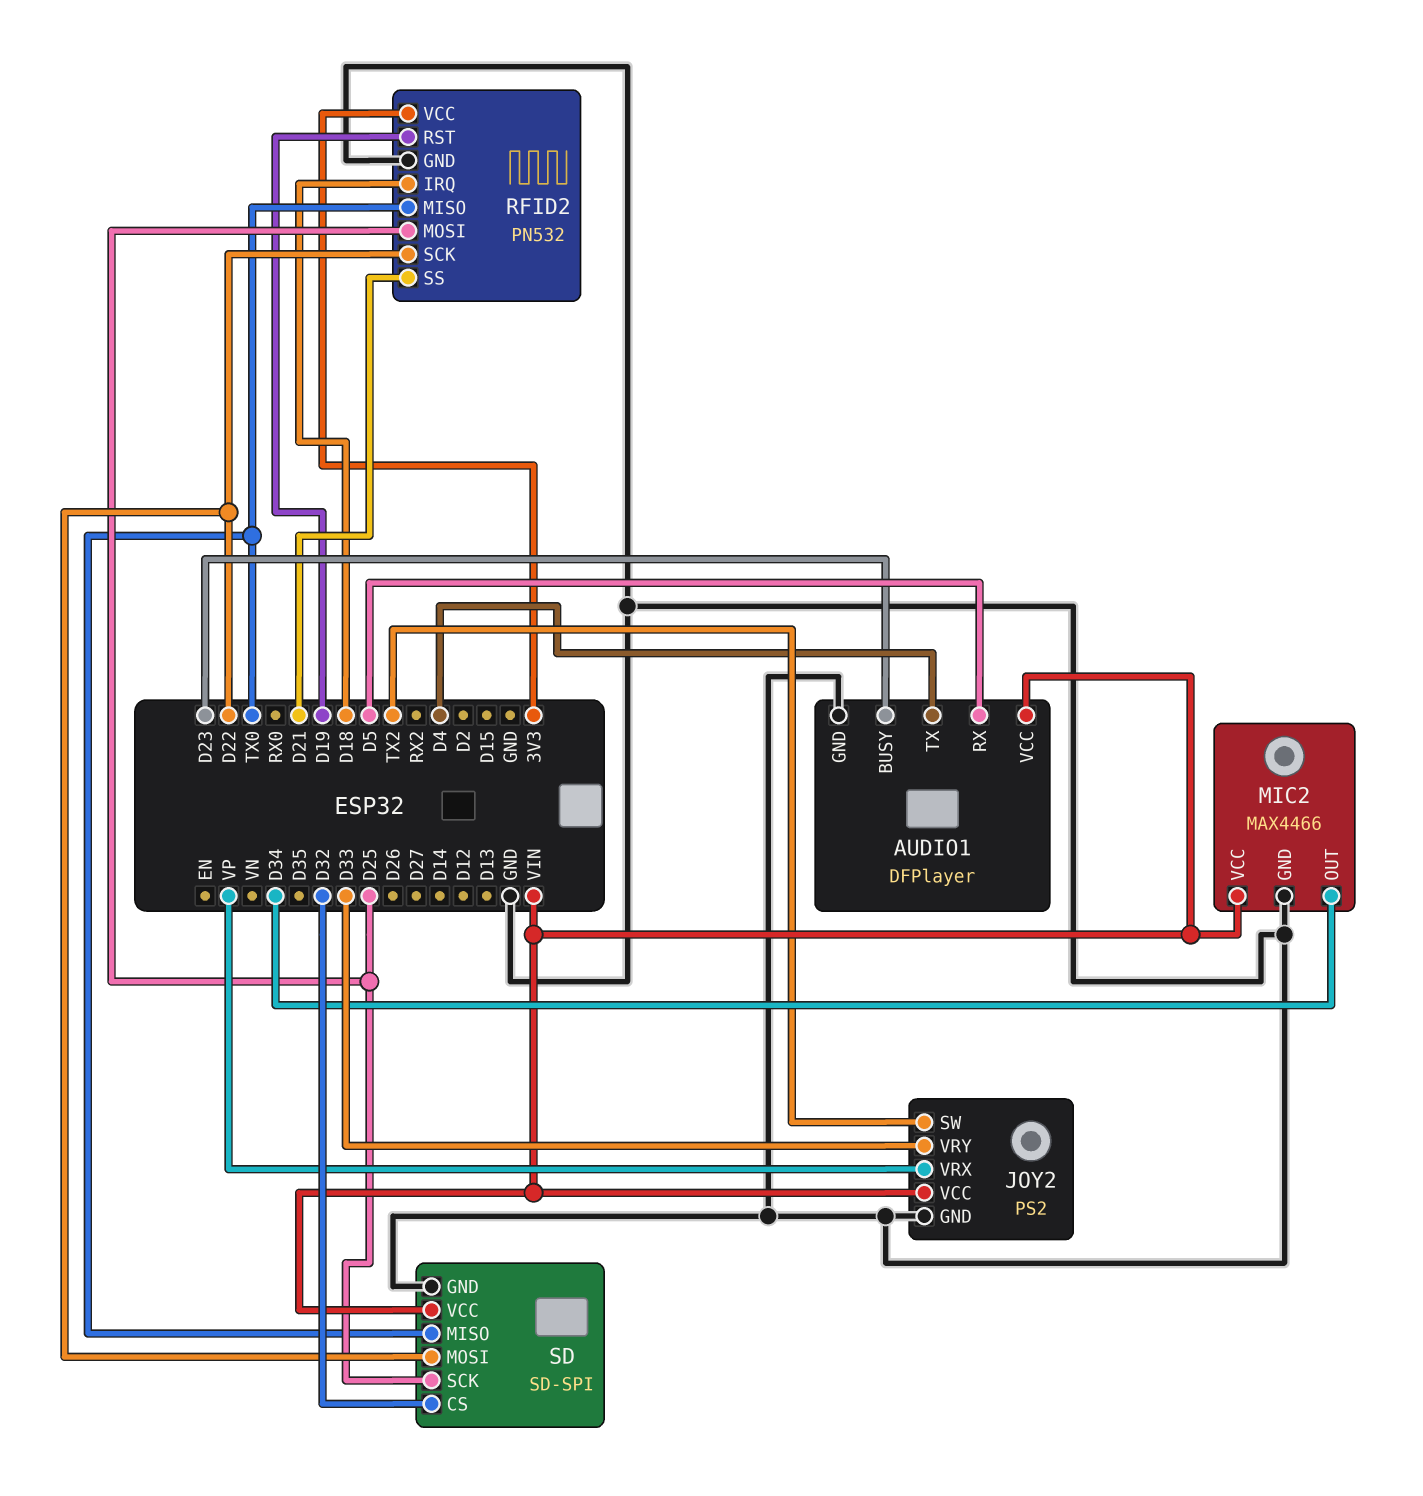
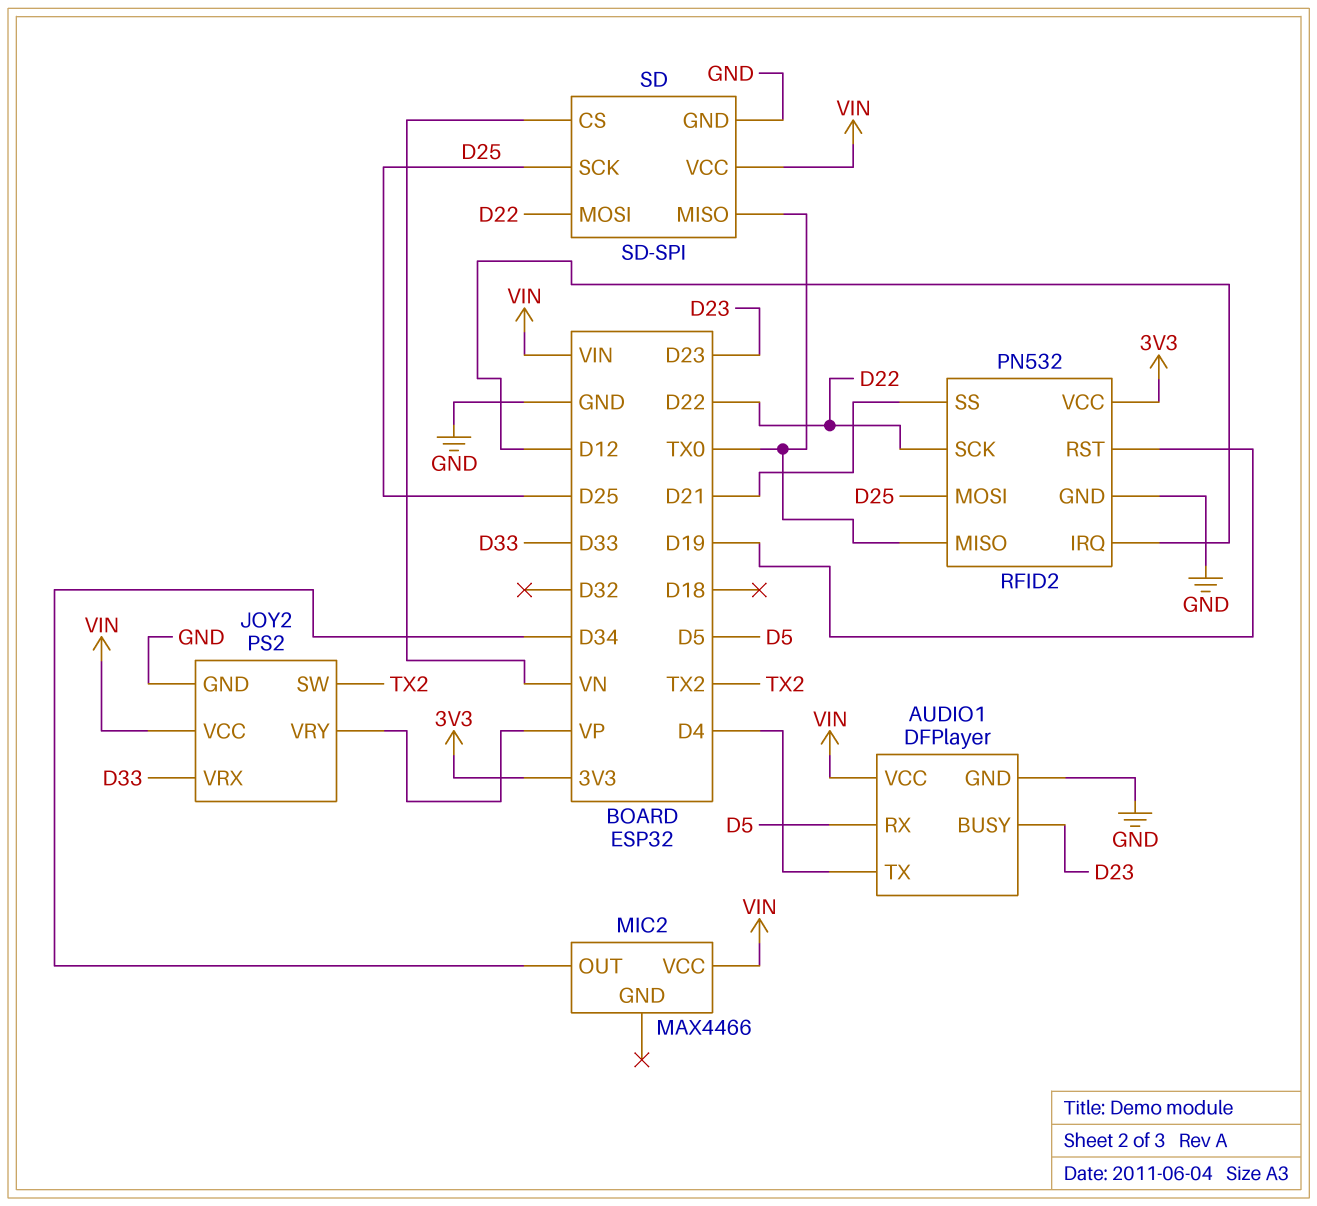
JOY2 pin VRX: VP -> D33
JOY2 pin VRY: D33 -> VP
MIC2 pin GND: GND -> none
RFID2 pin IRQ: D18 -> D12
SD pin CS: D32 -> VN

